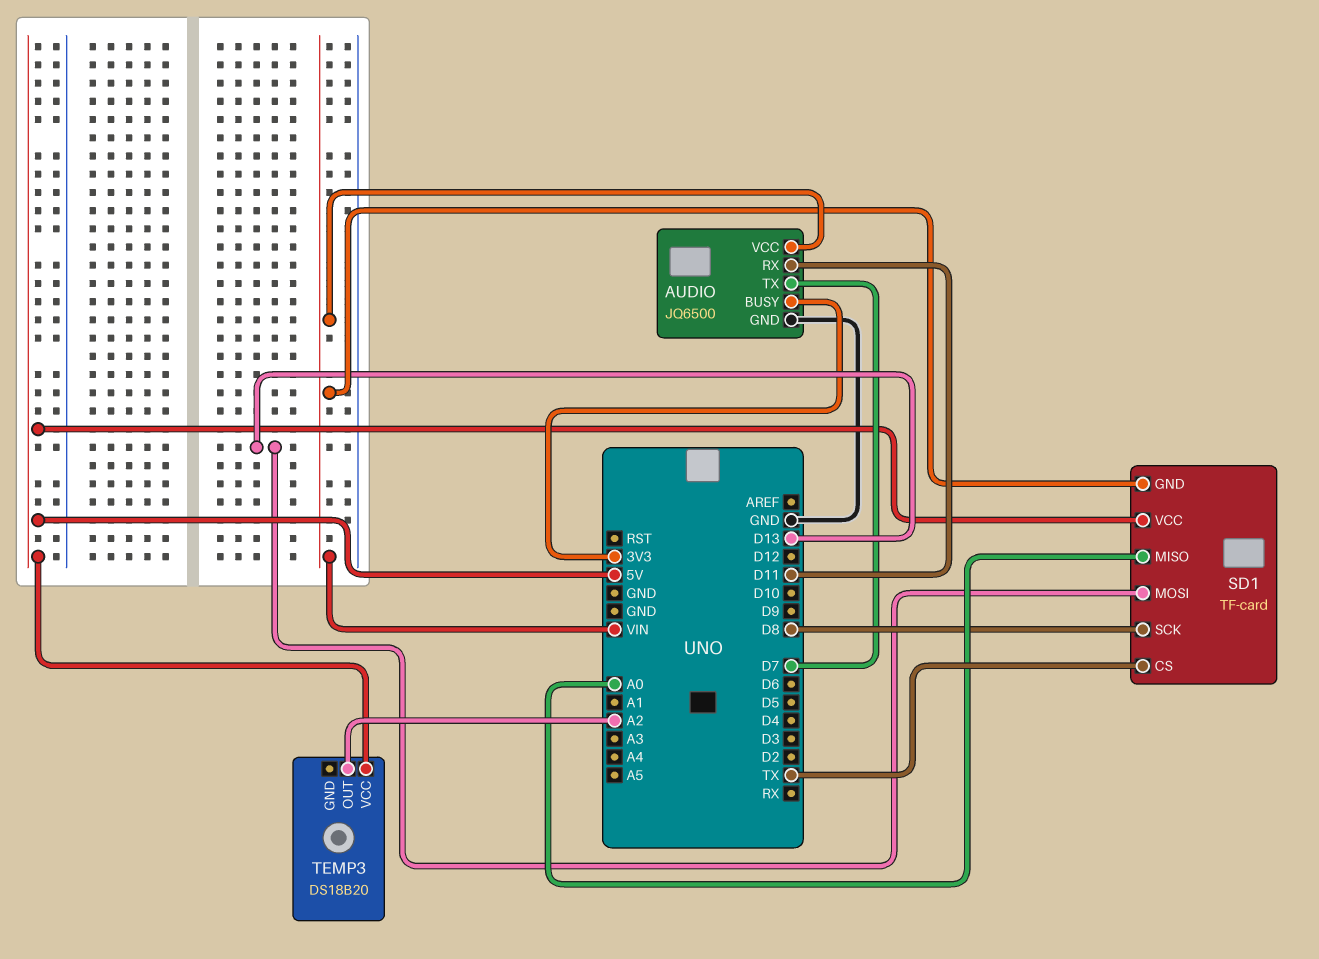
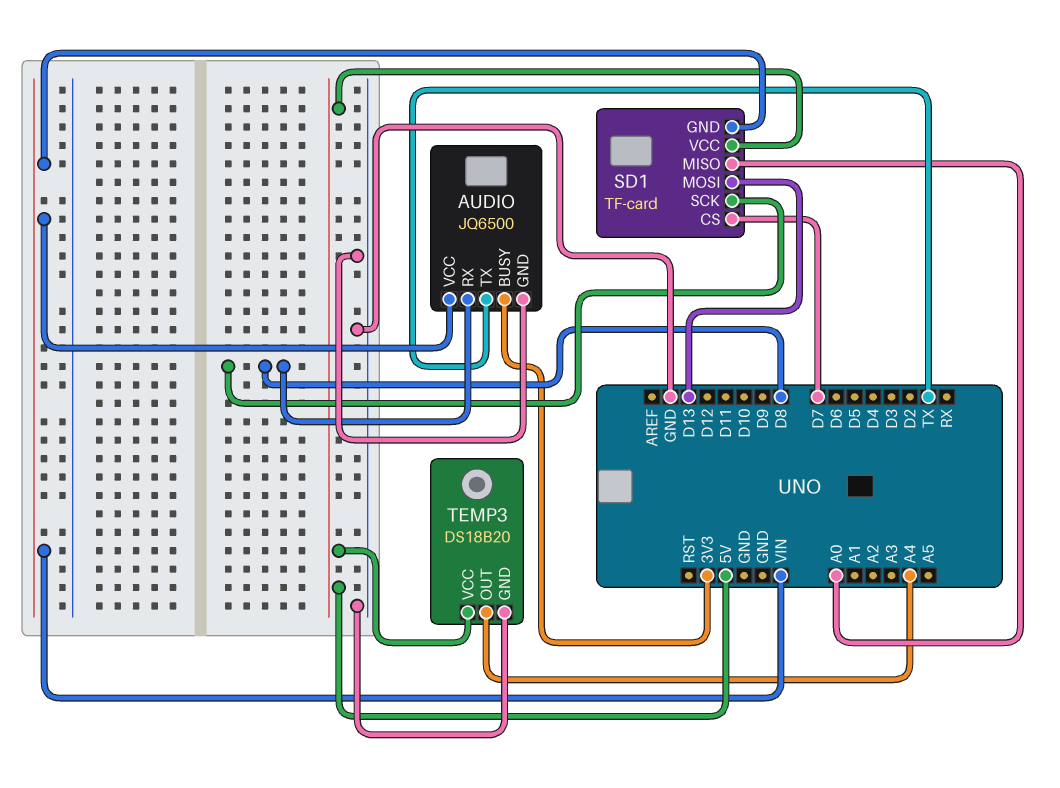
AUDIO pin RX: D11 -> D8
AUDIO pin TX: D7 -> TX
SD1 pin CS: TX -> D7
TEMP3 pin GND: none -> GND
TEMP3 pin OUT: A2 -> A4

